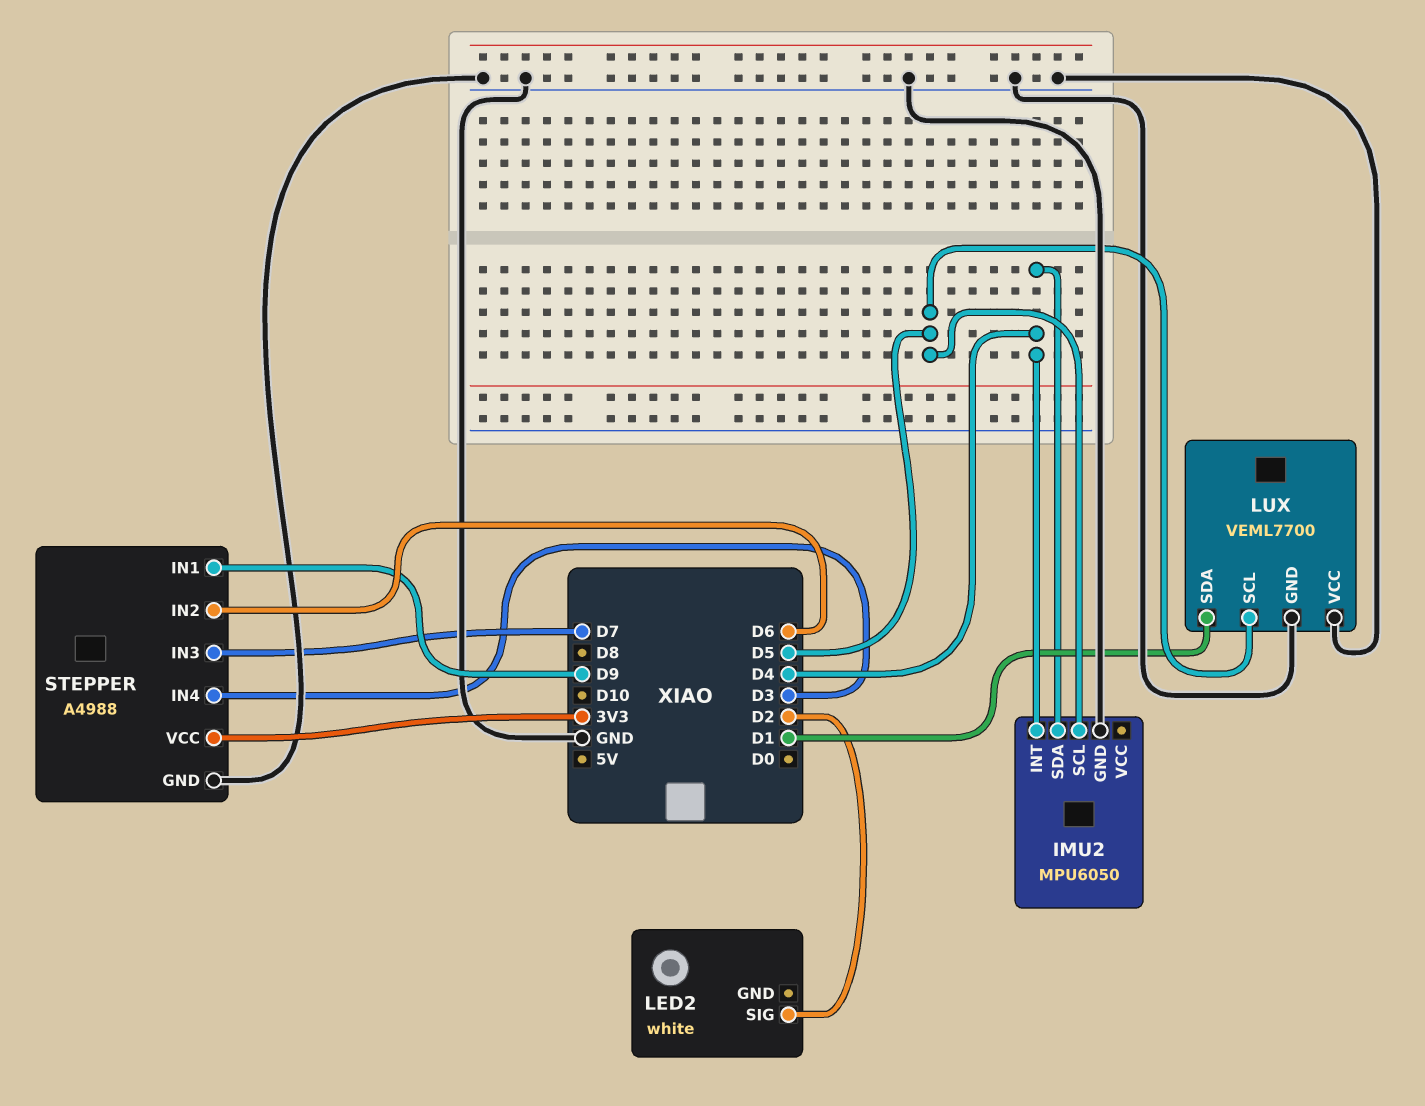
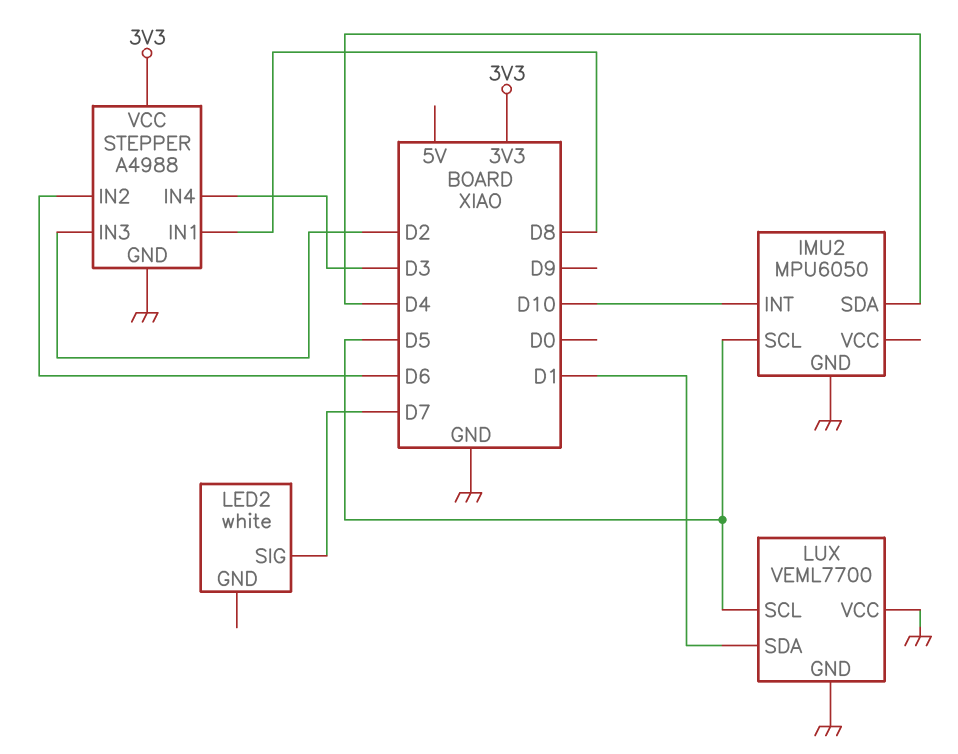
IMU2 pin INT: D4 -> D10
LED2 pin SIG: D2 -> D7
STEPPER pin IN1: D9 -> D8
STEPPER pin IN3: D7 -> D2

